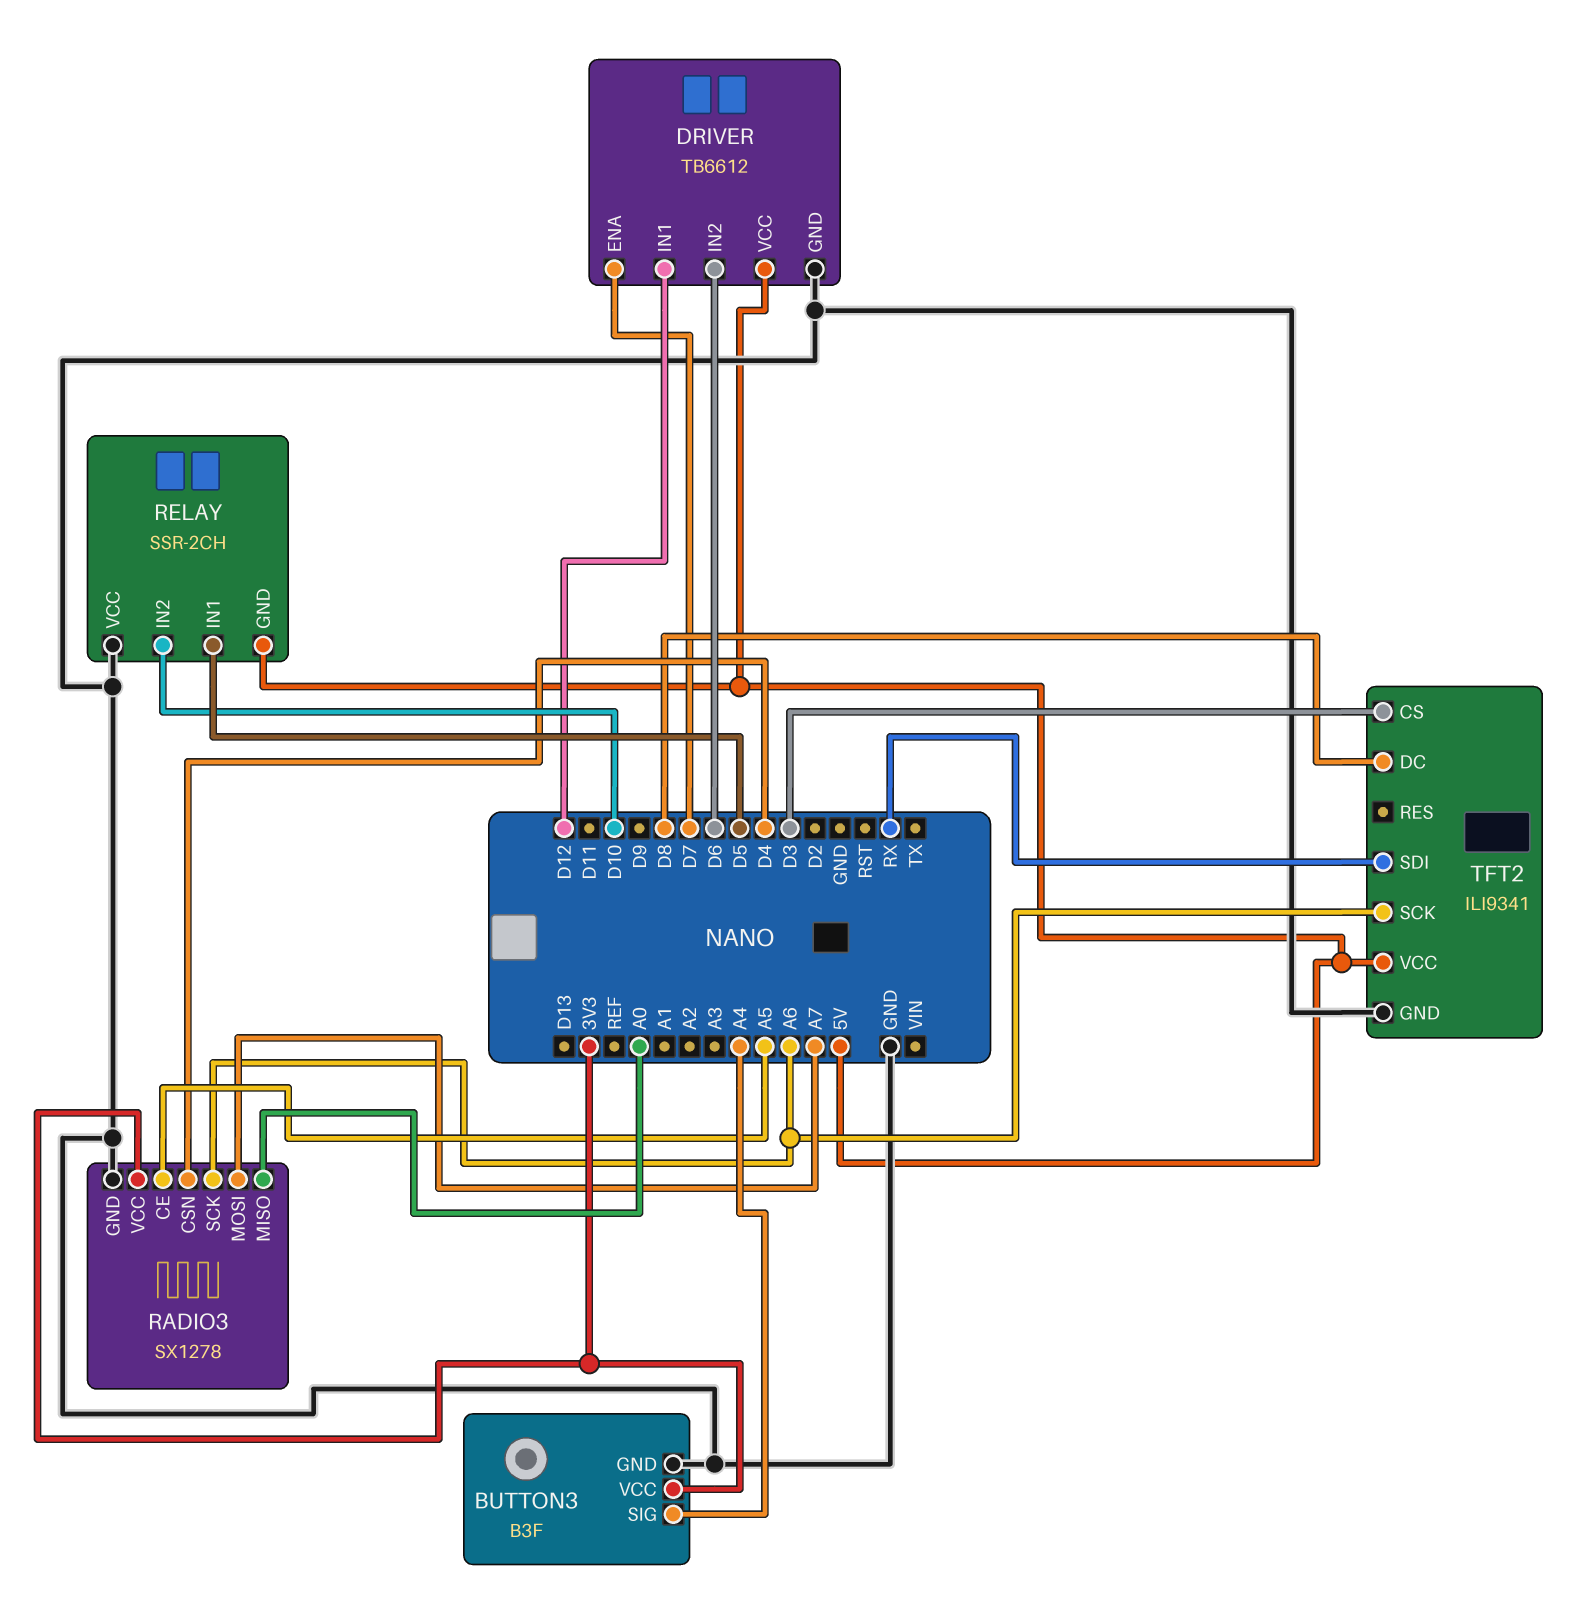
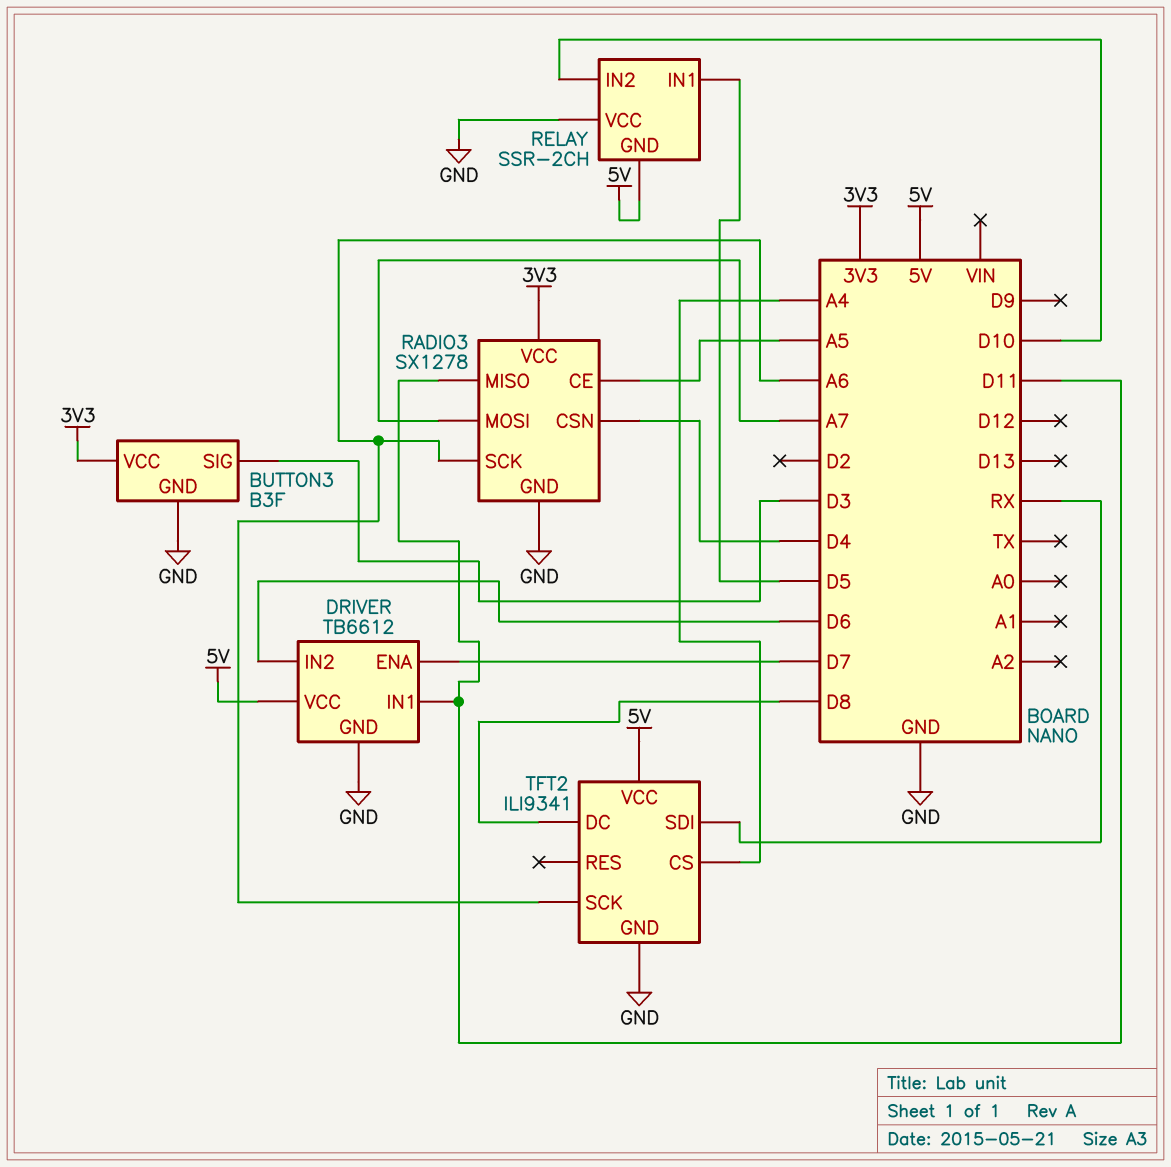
BUTTON3 pin SIG: A4 -> D3
DRIVER pin IN1: D12 -> D11
RADIO3 pin MISO: A0 -> D11
TFT2 pin CS: D3 -> A4

